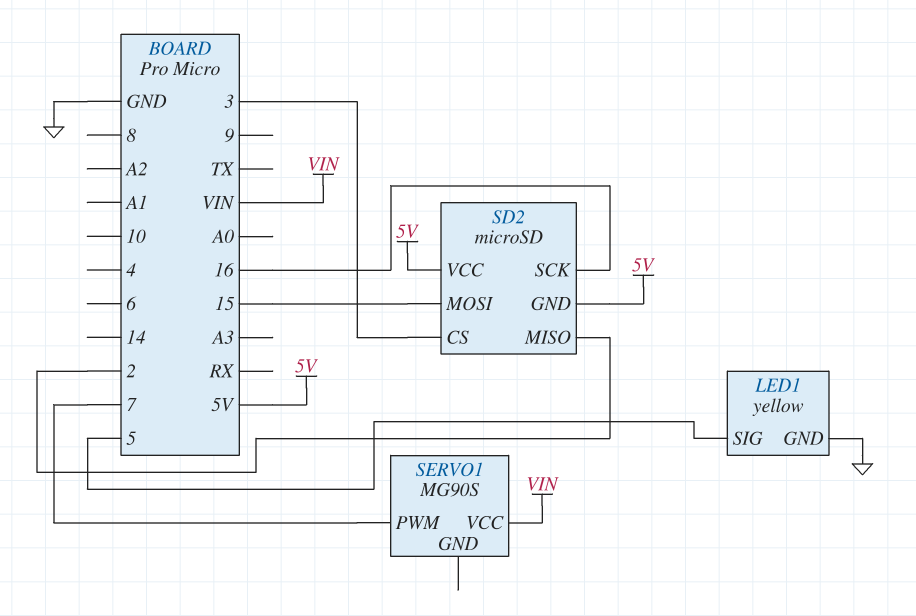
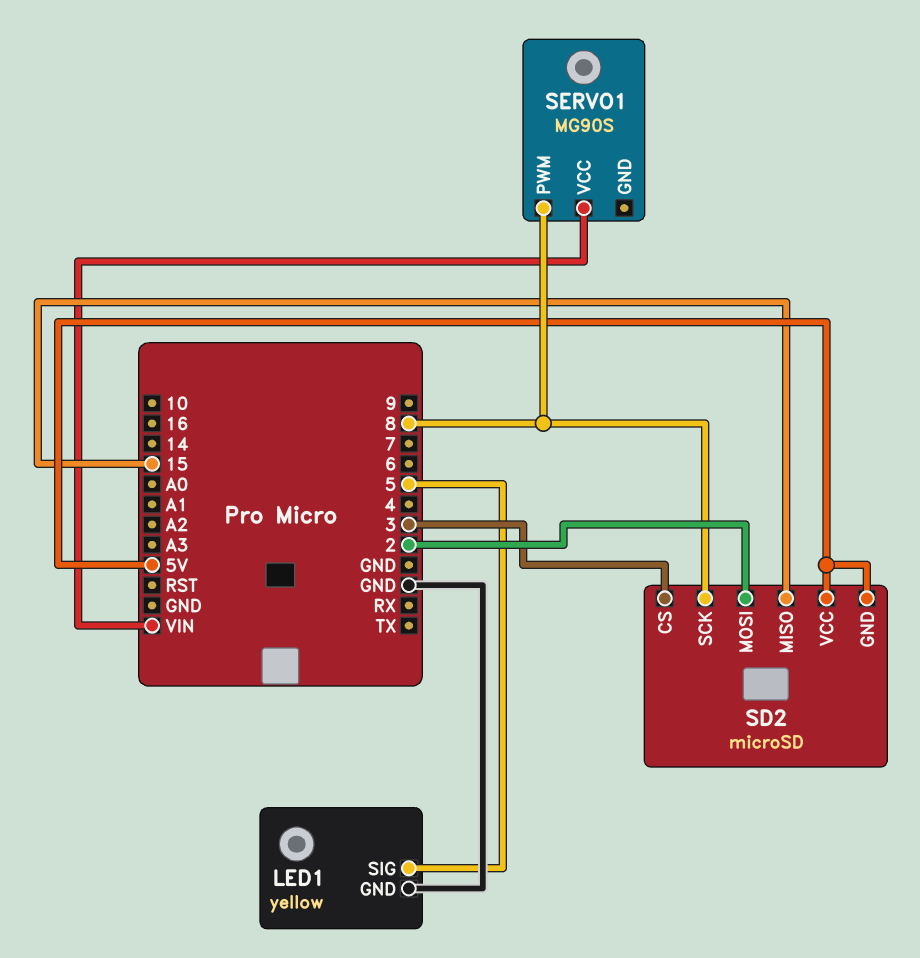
SD2 pin MISO: 2 -> 15
SD2 pin MOSI: 15 -> 2
SD2 pin SCK: 16 -> 8
SERVO1 pin PWM: 7 -> 8

